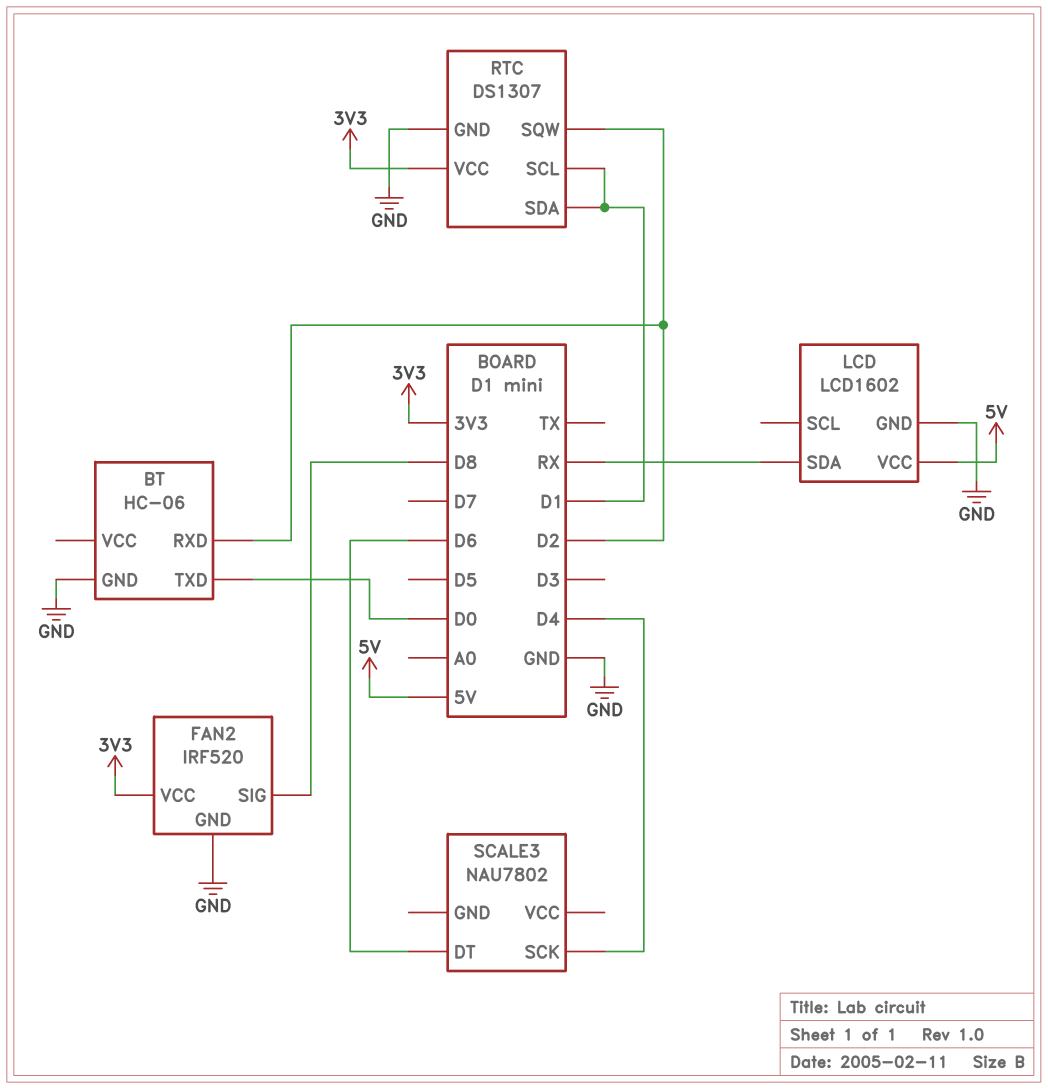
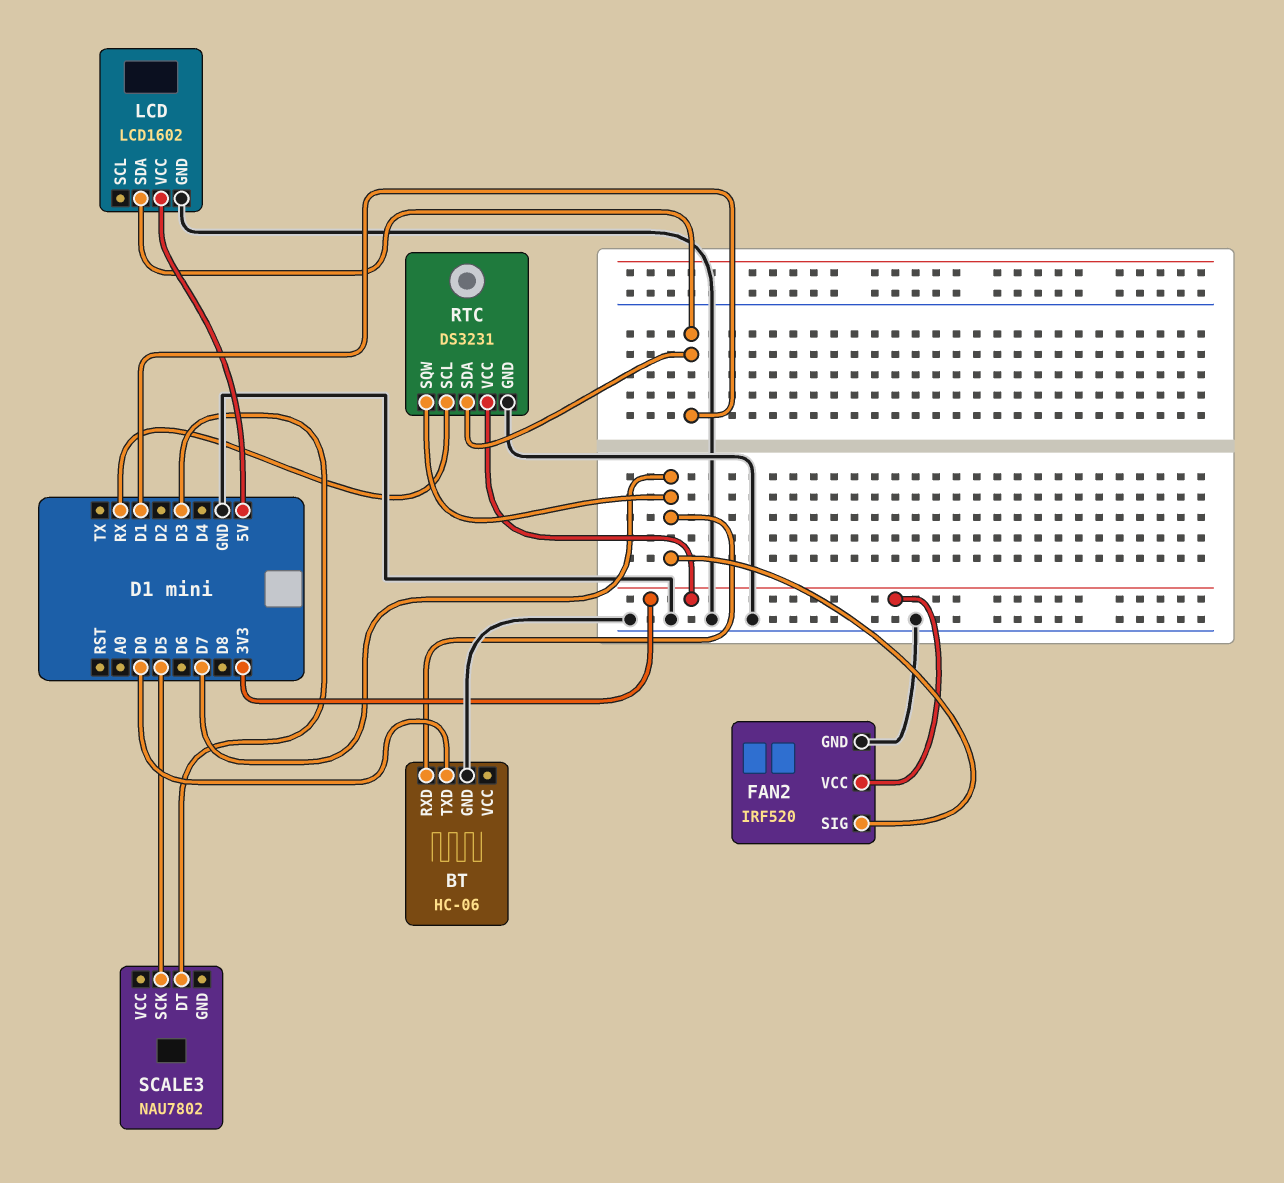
BT pin RXD: D2 -> D7
FAN2 pin SIG: D8 -> D7
LCD pin SDA: RX -> D1
RTC: DS1307 -> DS3231
RTC pin SCL: D1 -> RX
RTC pin SQW: D2 -> D7
SCALE3 pin DT: D6 -> D3
SCALE3 pin SCK: D4 -> D5

